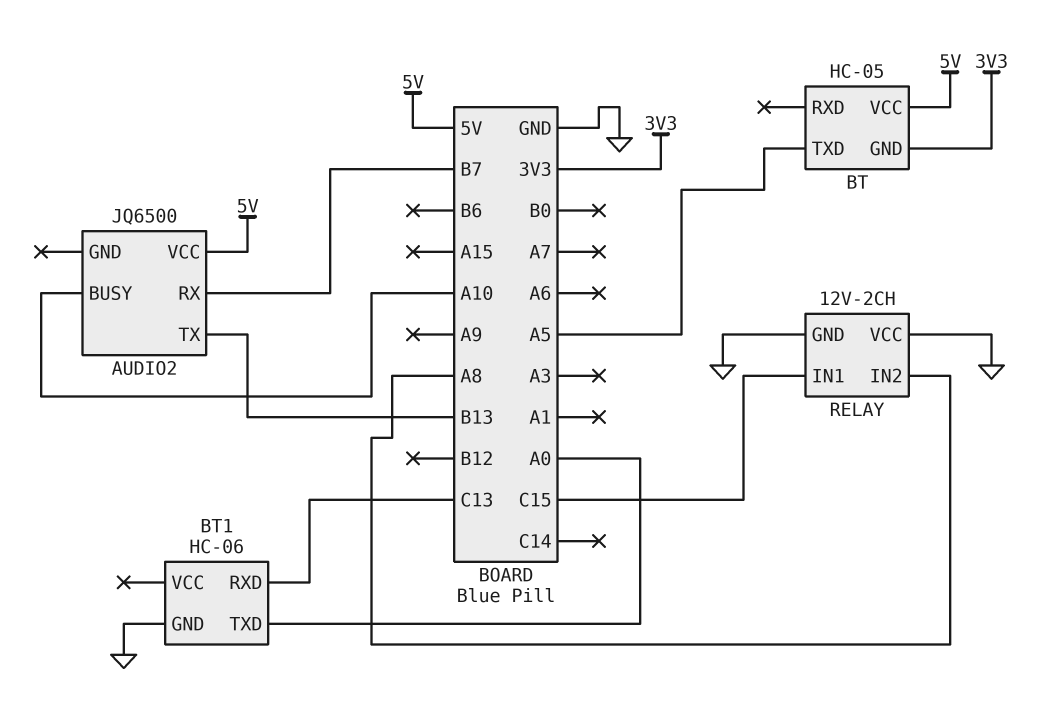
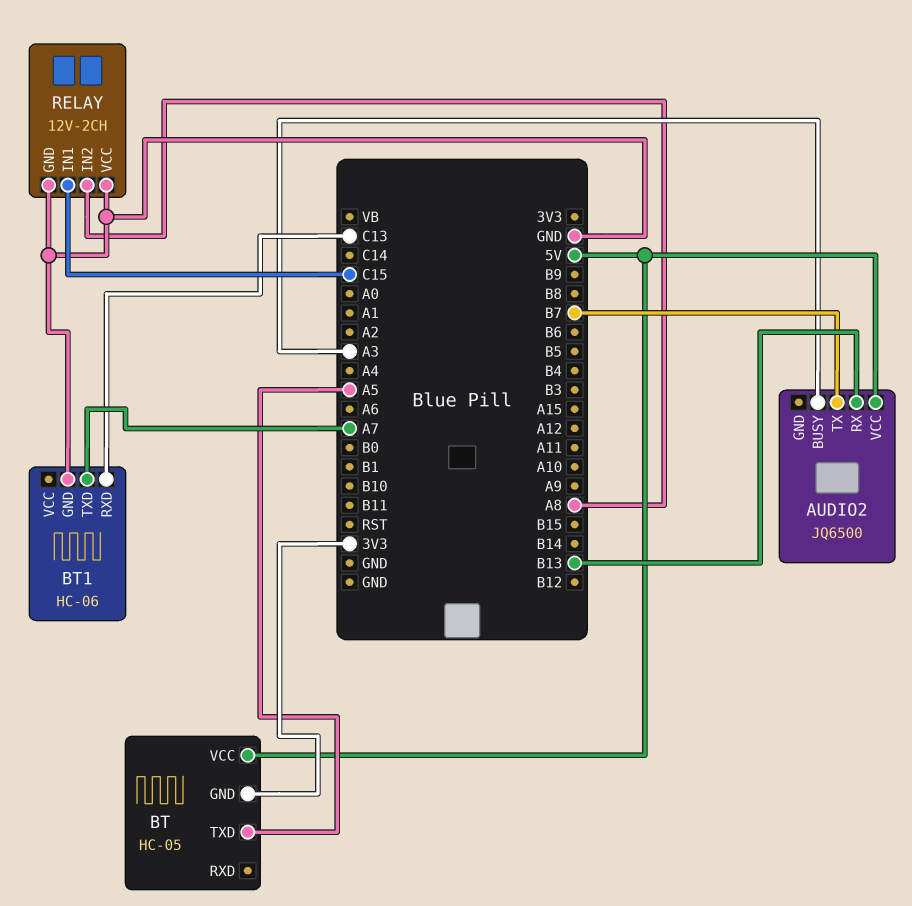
AUDIO2 pin BUSY: A10 -> A3
AUDIO2 pin RX: B7 -> B13
AUDIO2 pin TX: B13 -> B7
BT1 pin TXD: A0 -> A7

